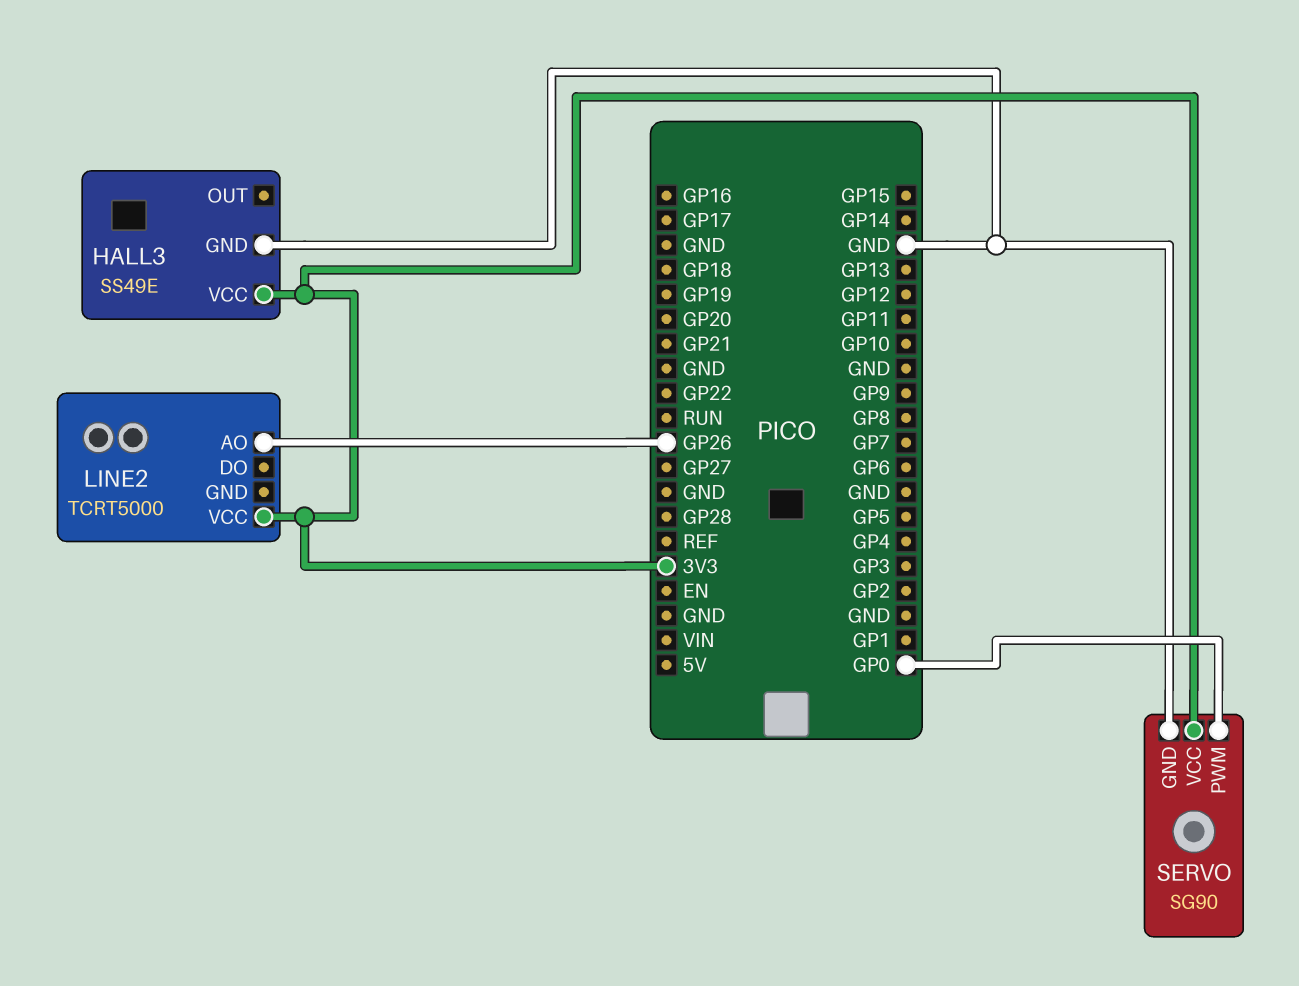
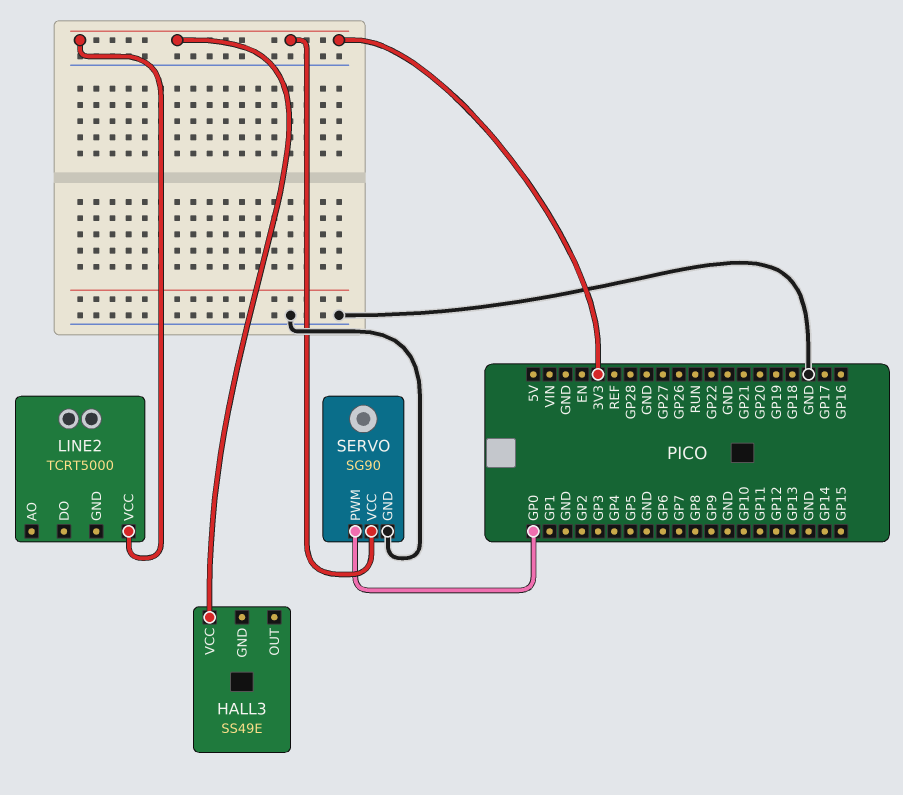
HALL3 pin GND: GND -> none
LINE2 pin AO: GP26 -> none

